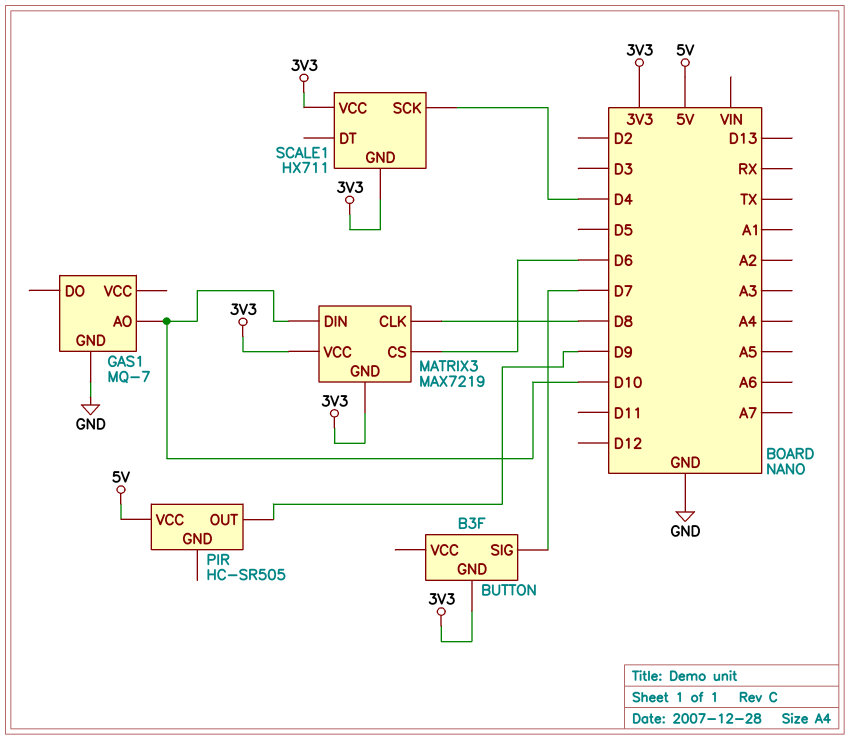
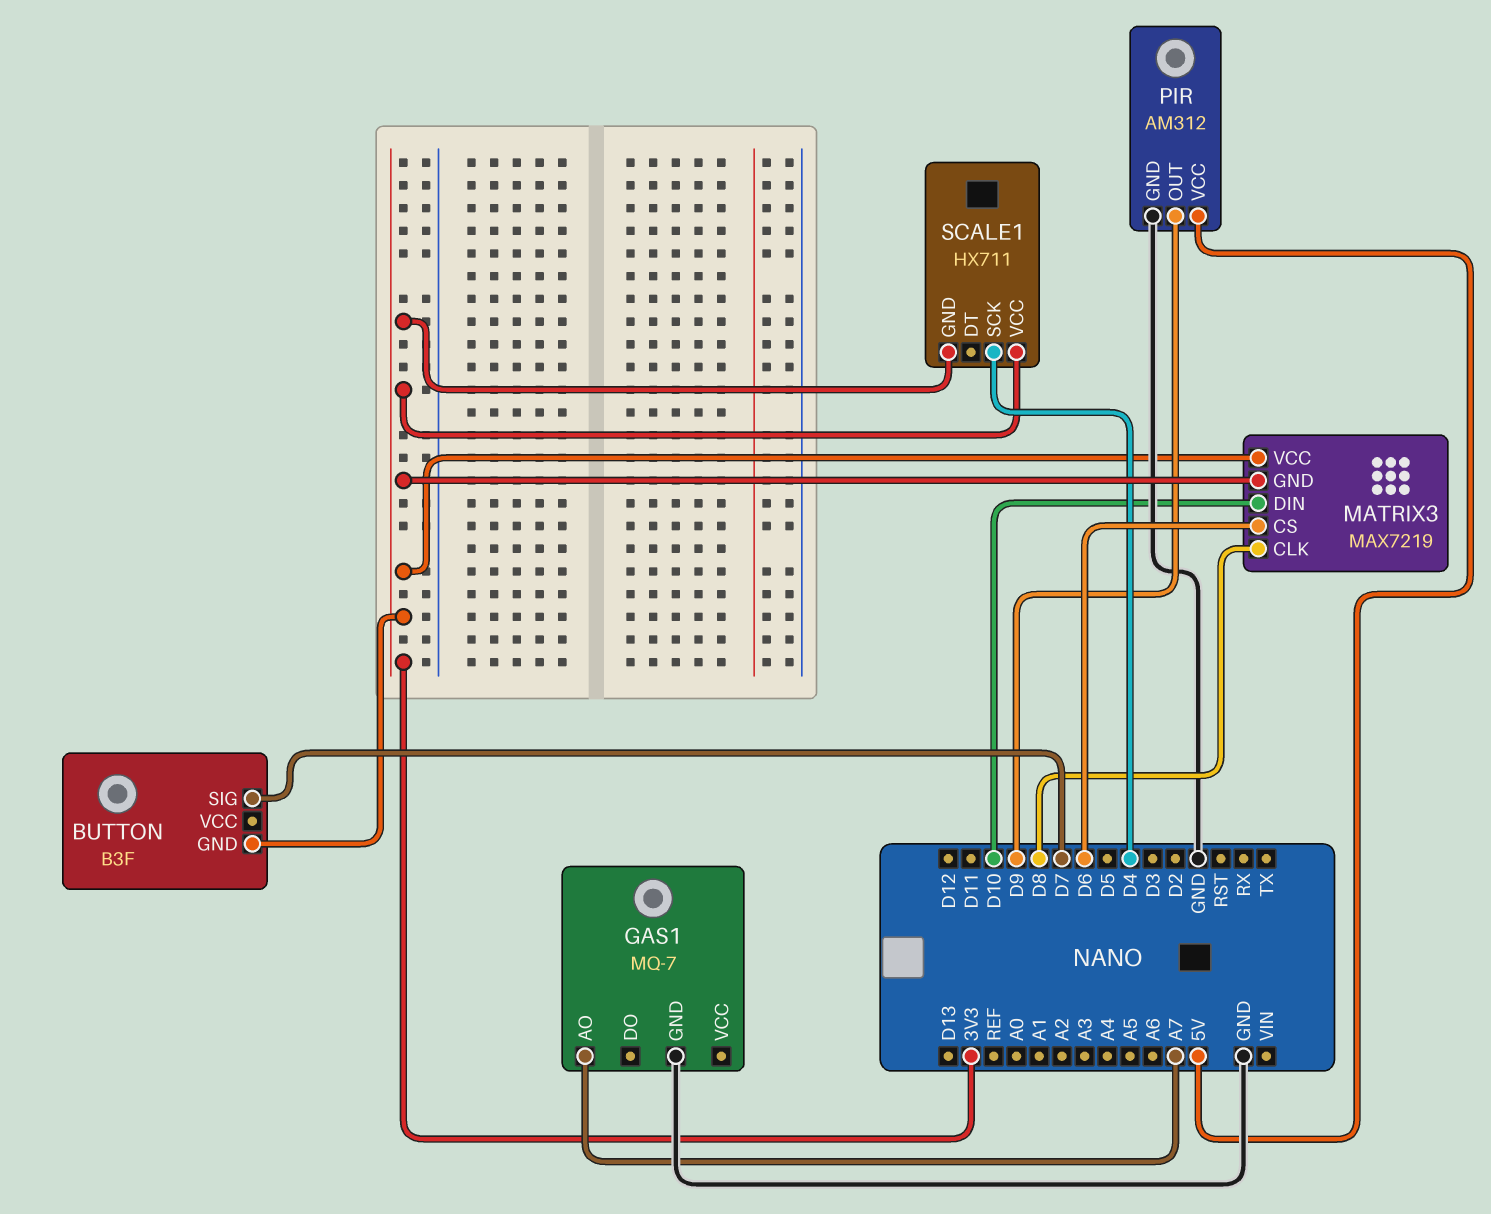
GAS1 pin AO: D10 -> A7
PIR: HC-SR505 -> AM312
PIR pin GND: none -> GND

